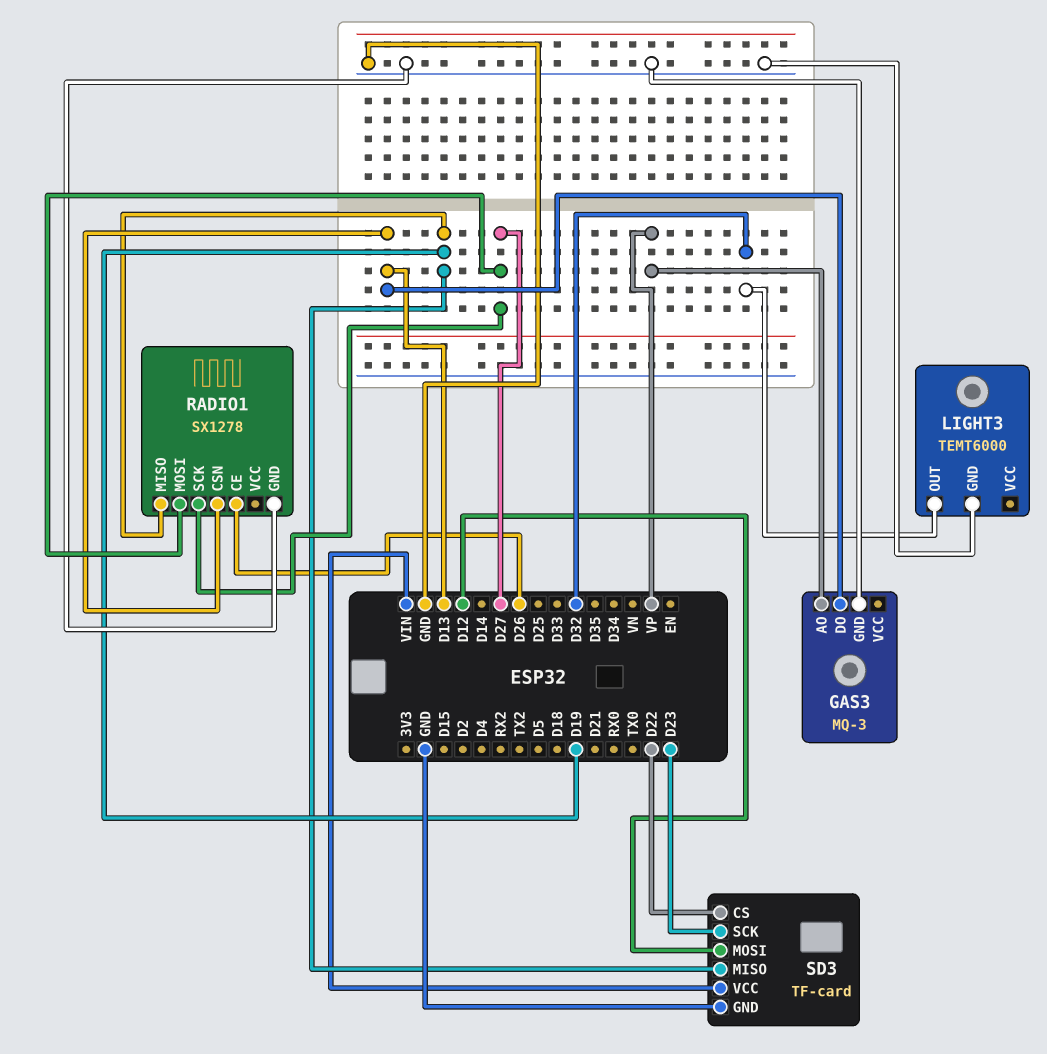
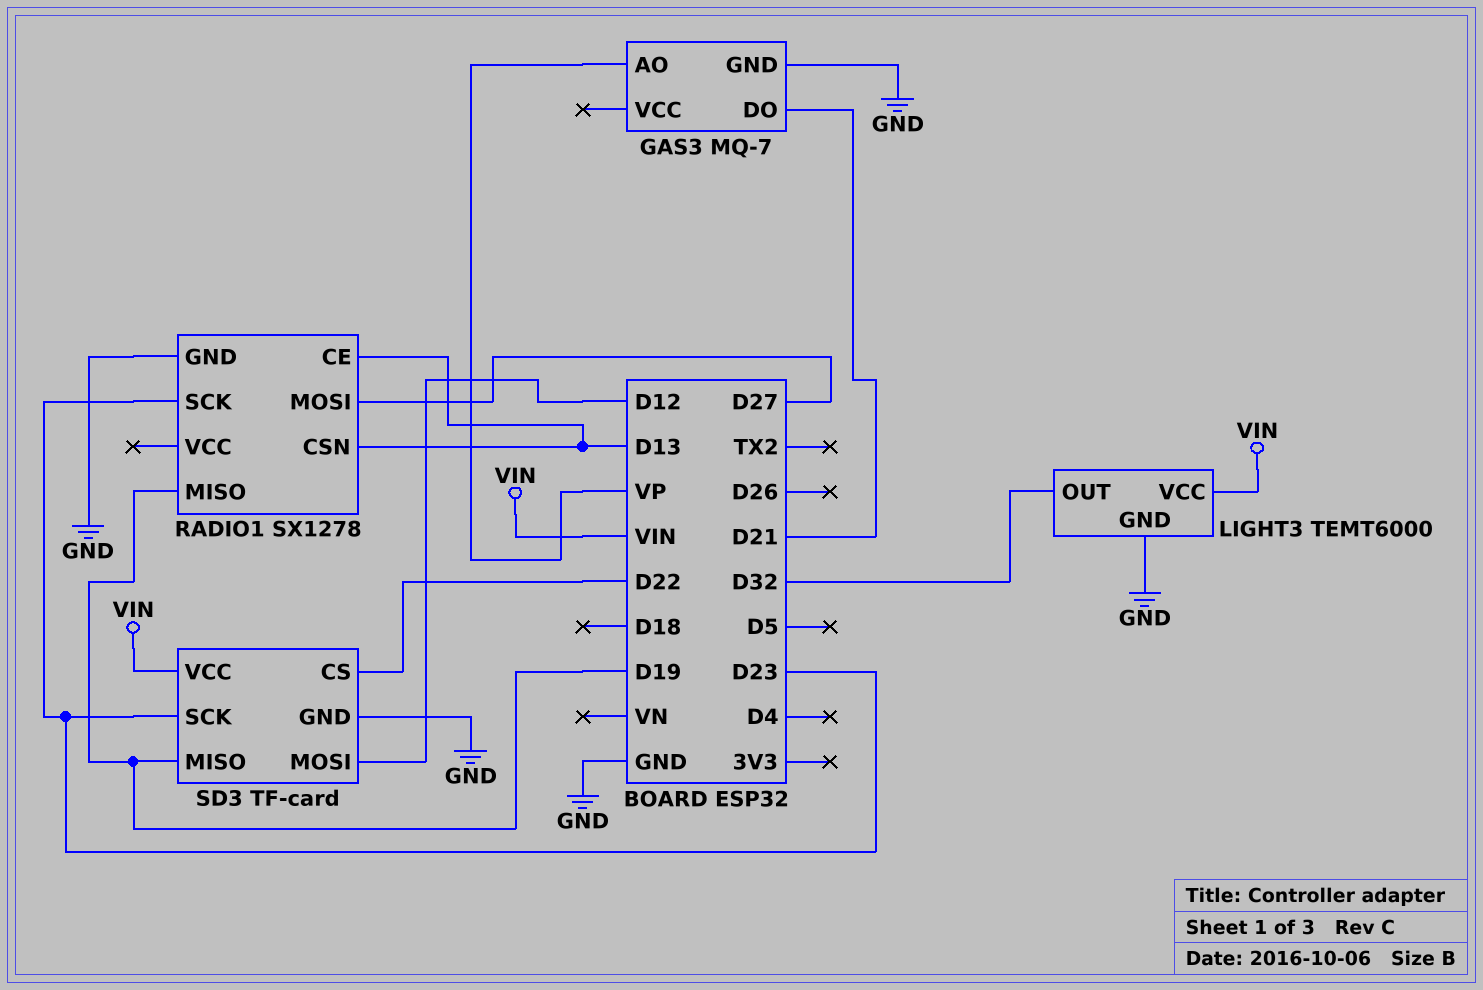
GAS3: MQ-3 -> MQ-7
GAS3 pin DO: D13 -> D21
LIGHT3 pin VCC: none -> VIN
RADIO1 pin CE: D26 -> D13
RADIO1 pin SCK: D27 -> D23

